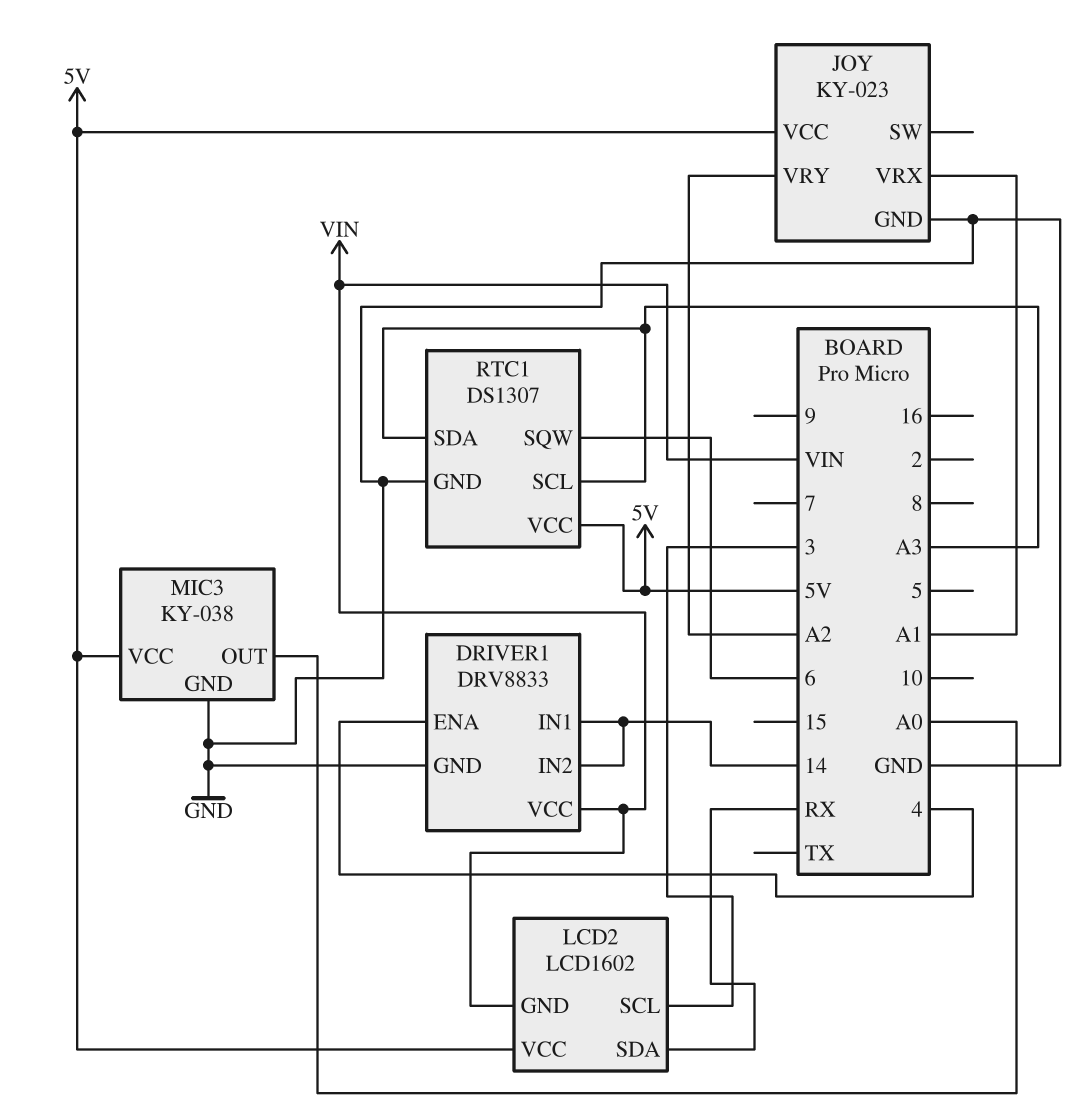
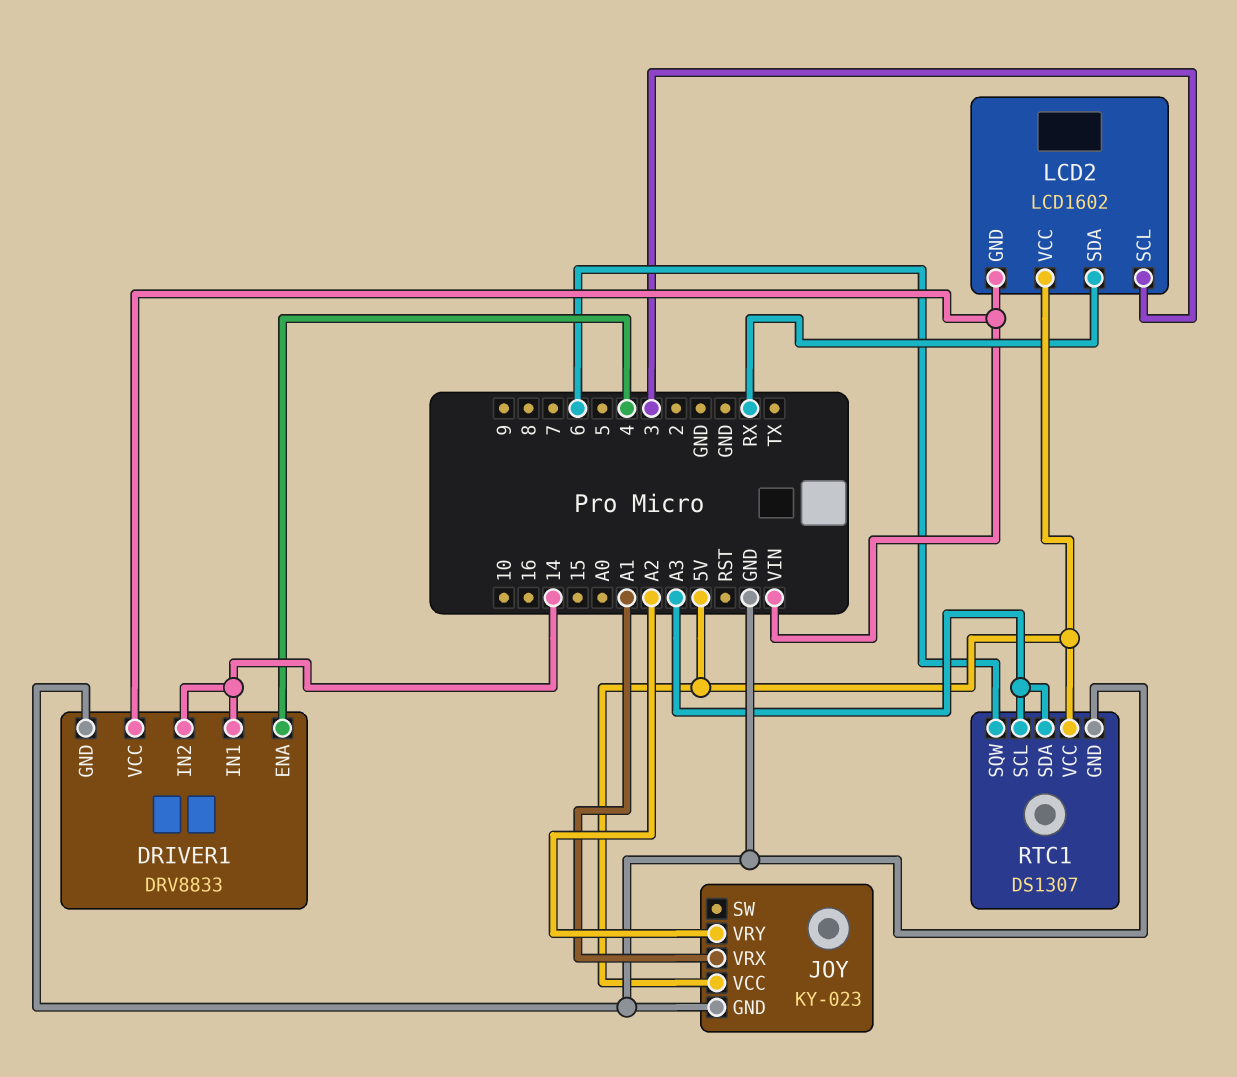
MIC3: KY-038 -> none
MIC3 pin GND: GND -> none
MIC3 pin OUT: A0 -> none
MIC3 pin VCC: 5V -> none

